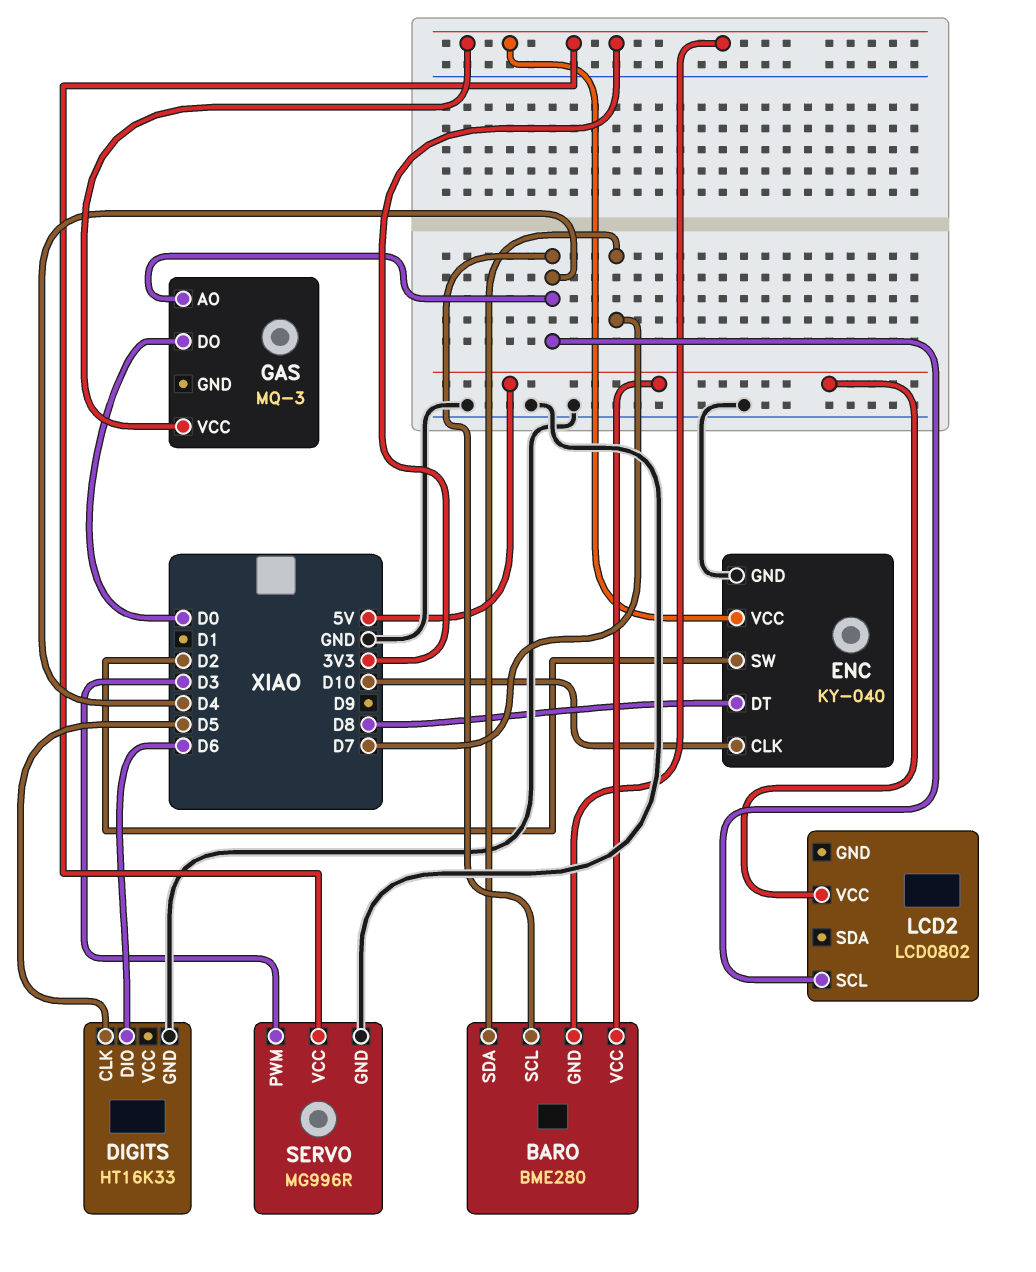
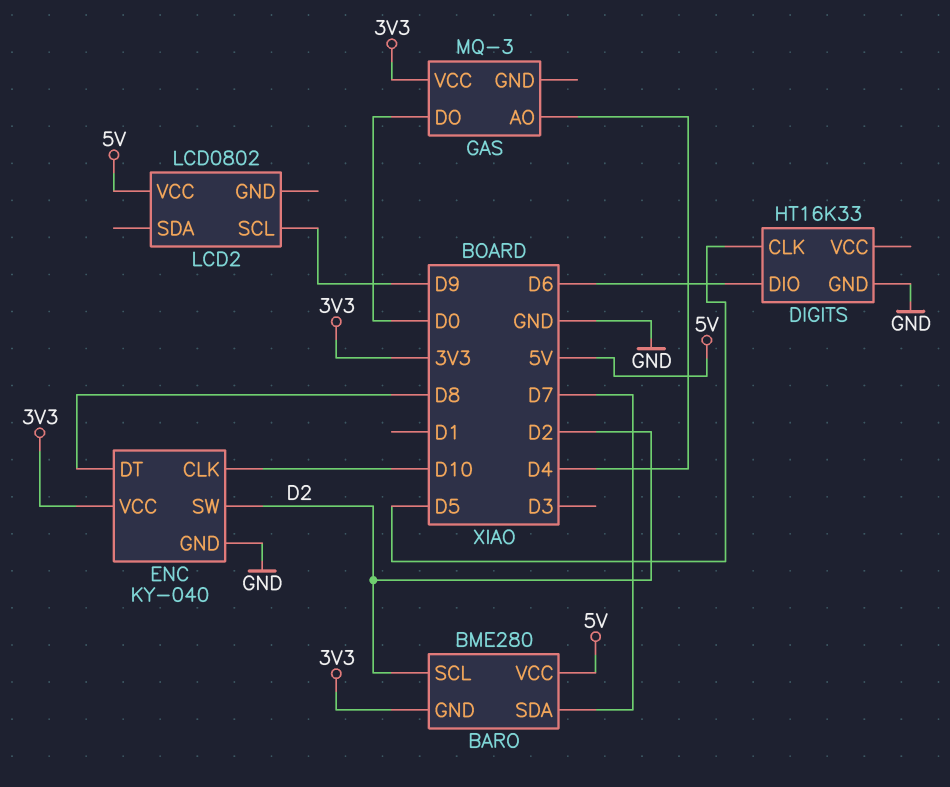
BARO pin SCL: D4 -> D2
LCD2 pin SCL: D4 -> D9
SERVO: MG996R -> none
SERVO pin GND: GND -> none
SERVO pin PWM: D3 -> none
SERVO pin VCC: 3V3 -> none

